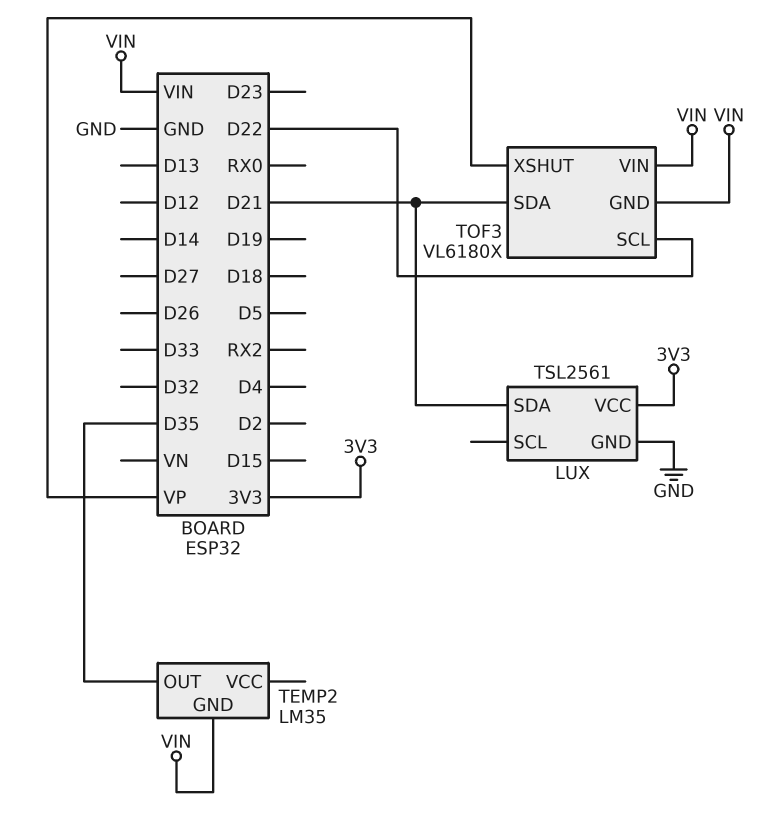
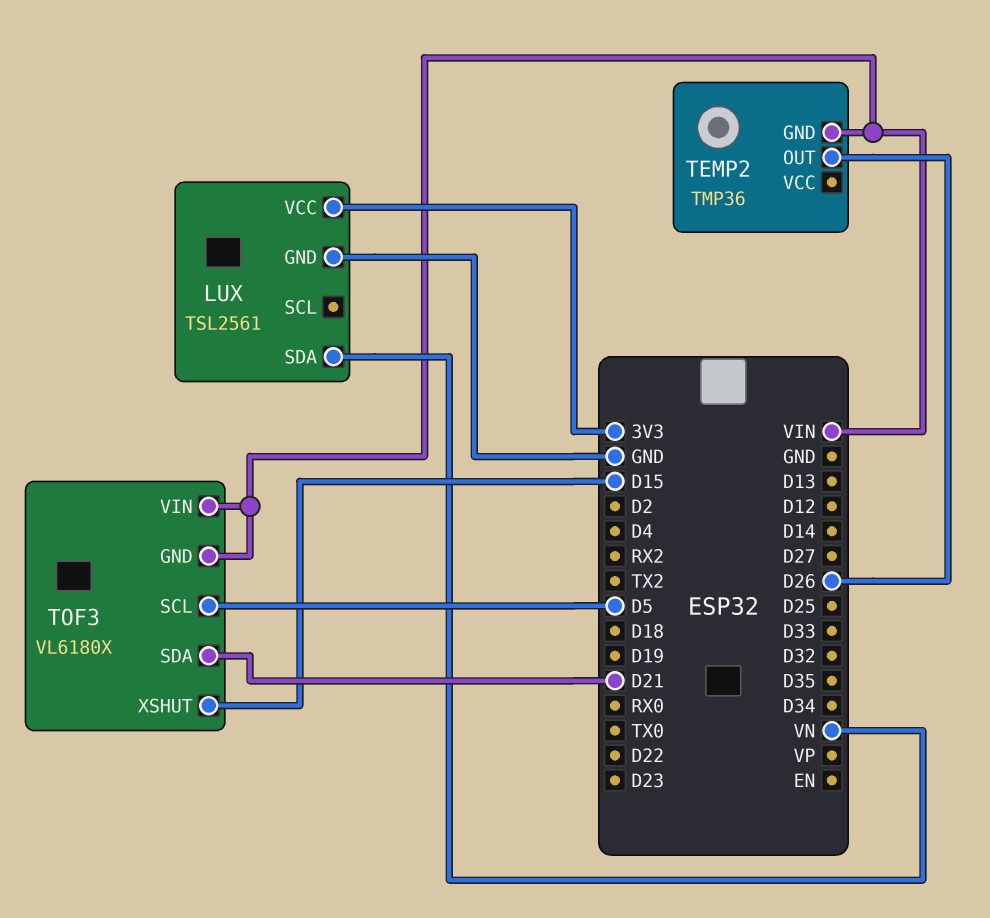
LUX pin SDA: D21 -> VN
TEMP2: LM35 -> TMP36
TEMP2 pin OUT: D35 -> D26
TOF3 pin SCL: D22 -> D5
TOF3 pin XSHUT: VP -> D15

